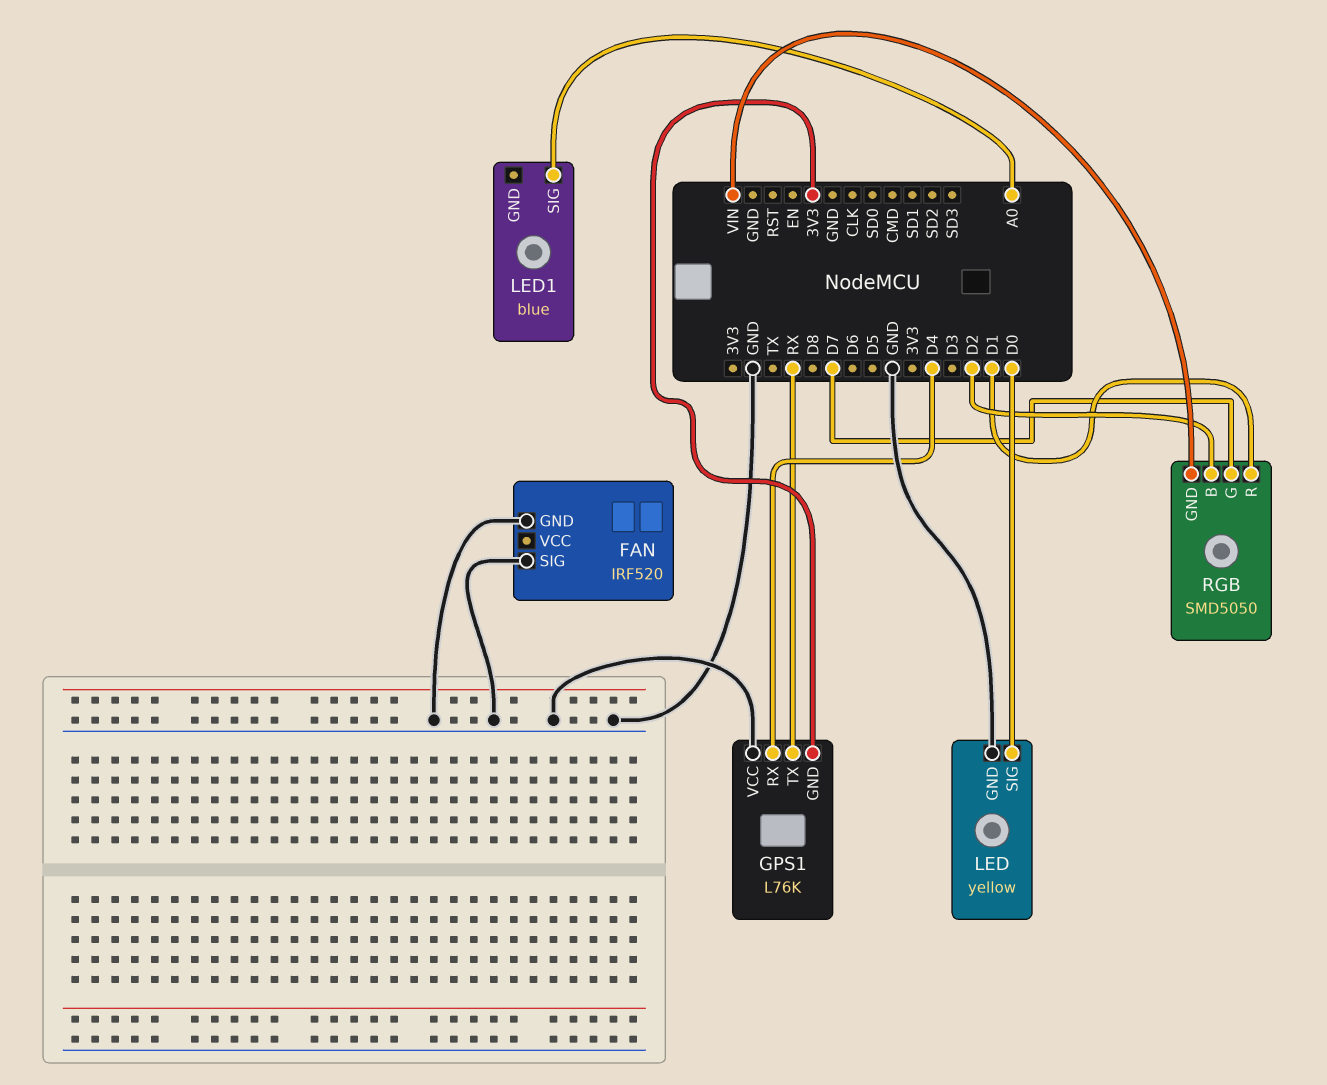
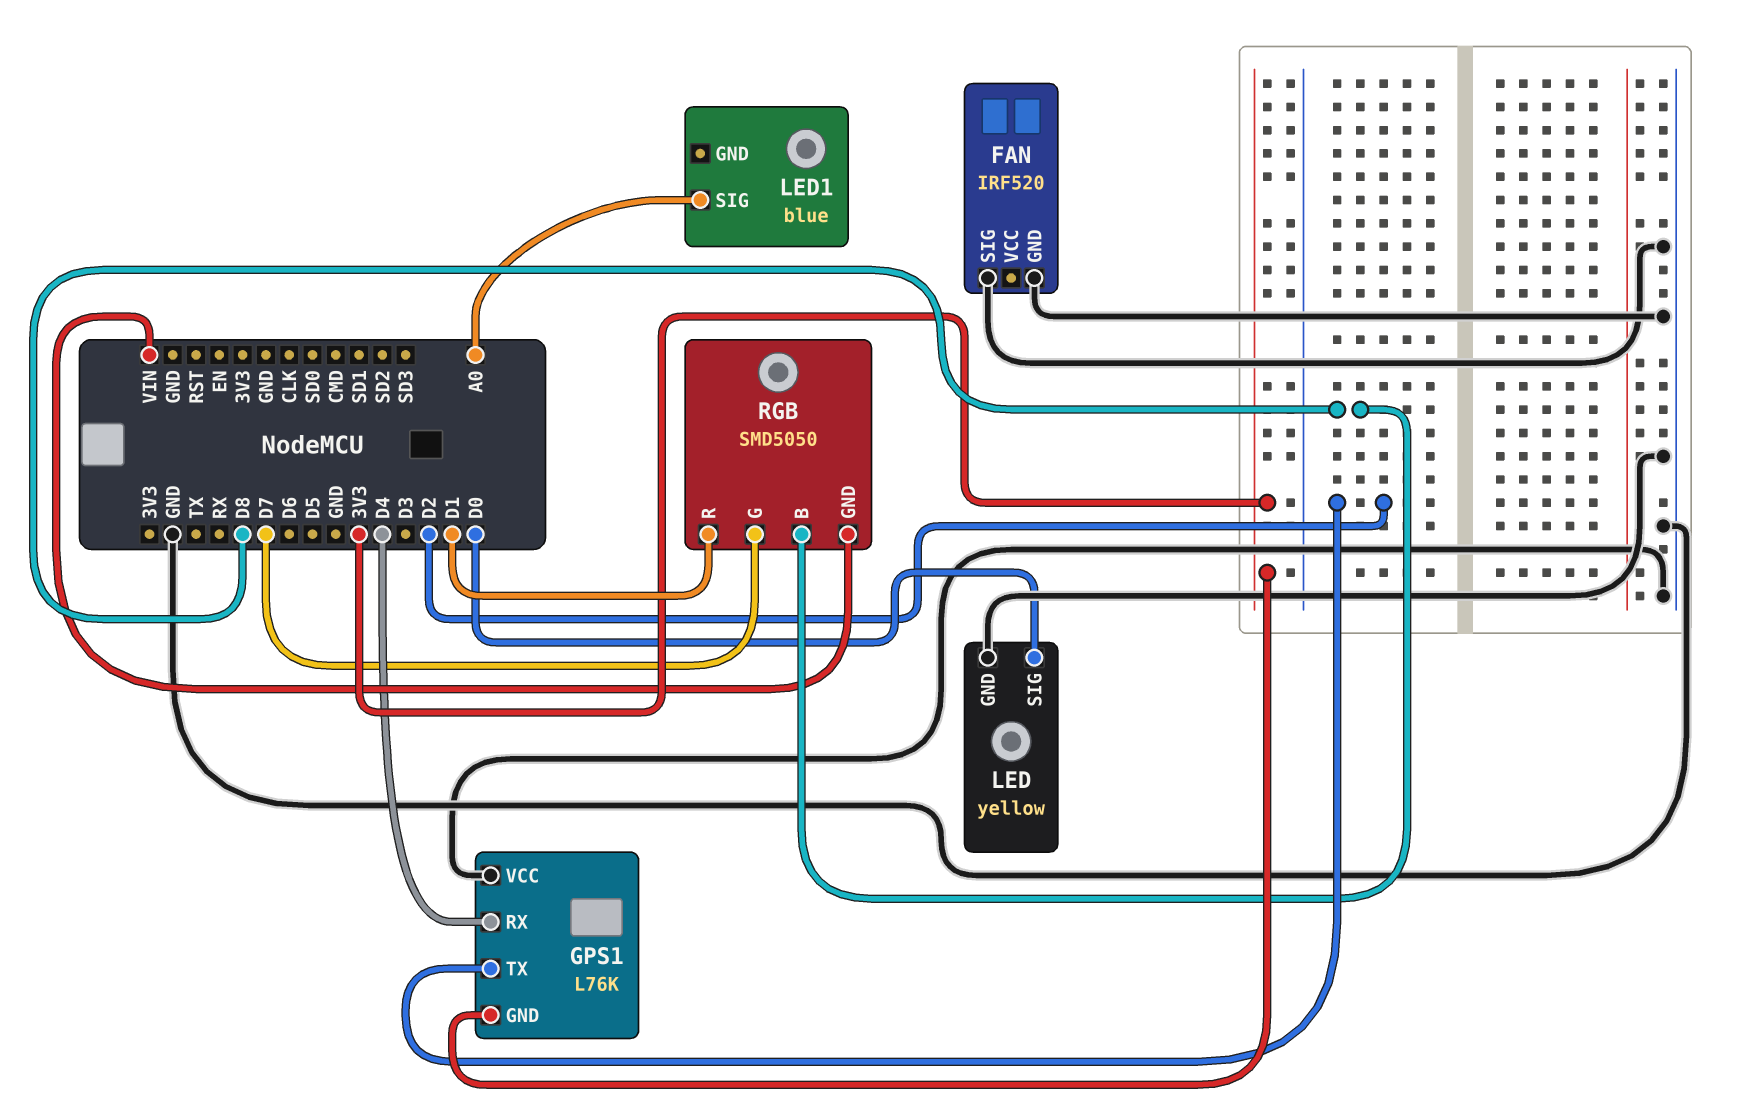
GPS1 pin TX: RX -> D2
RGB pin B: D2 -> D8

